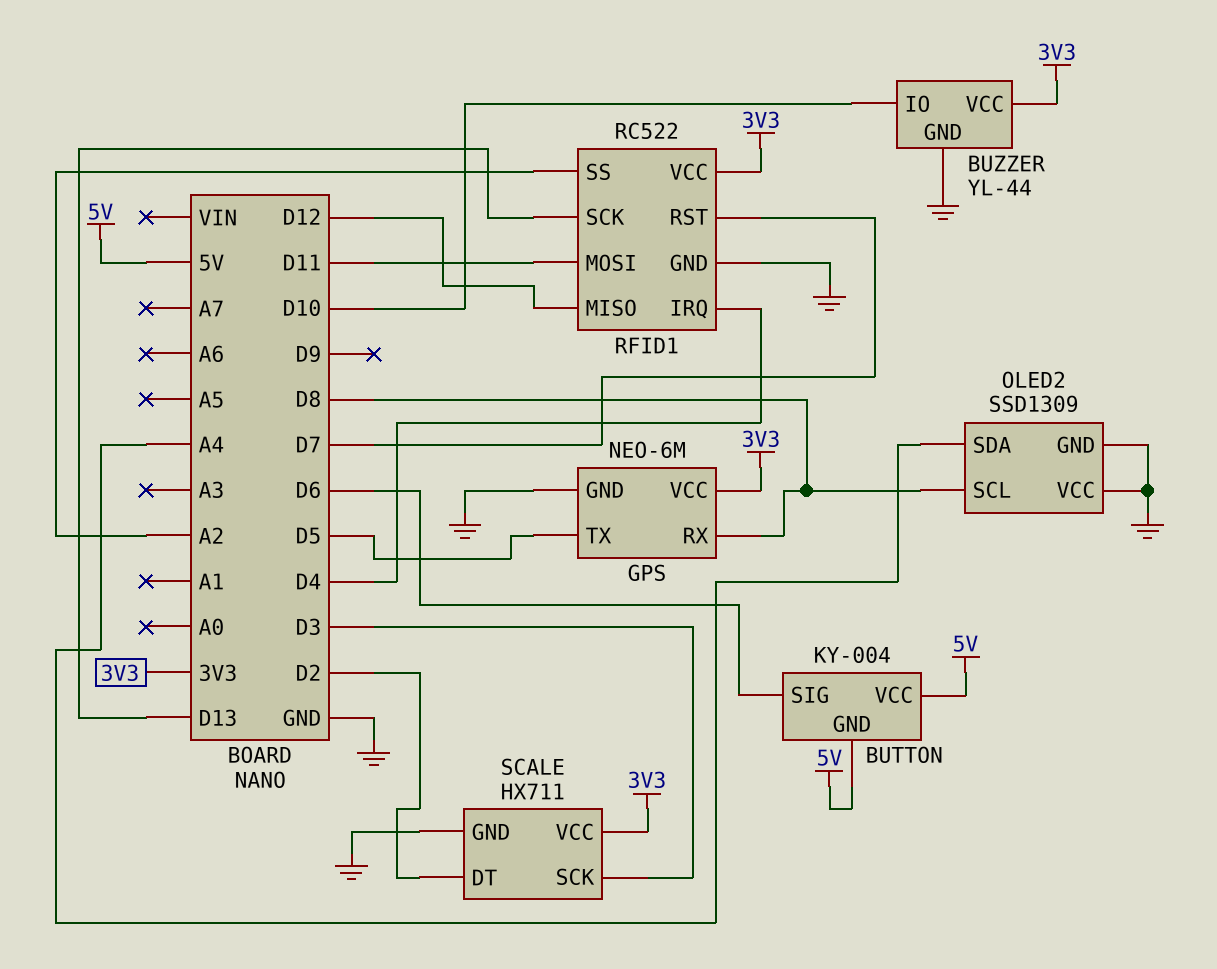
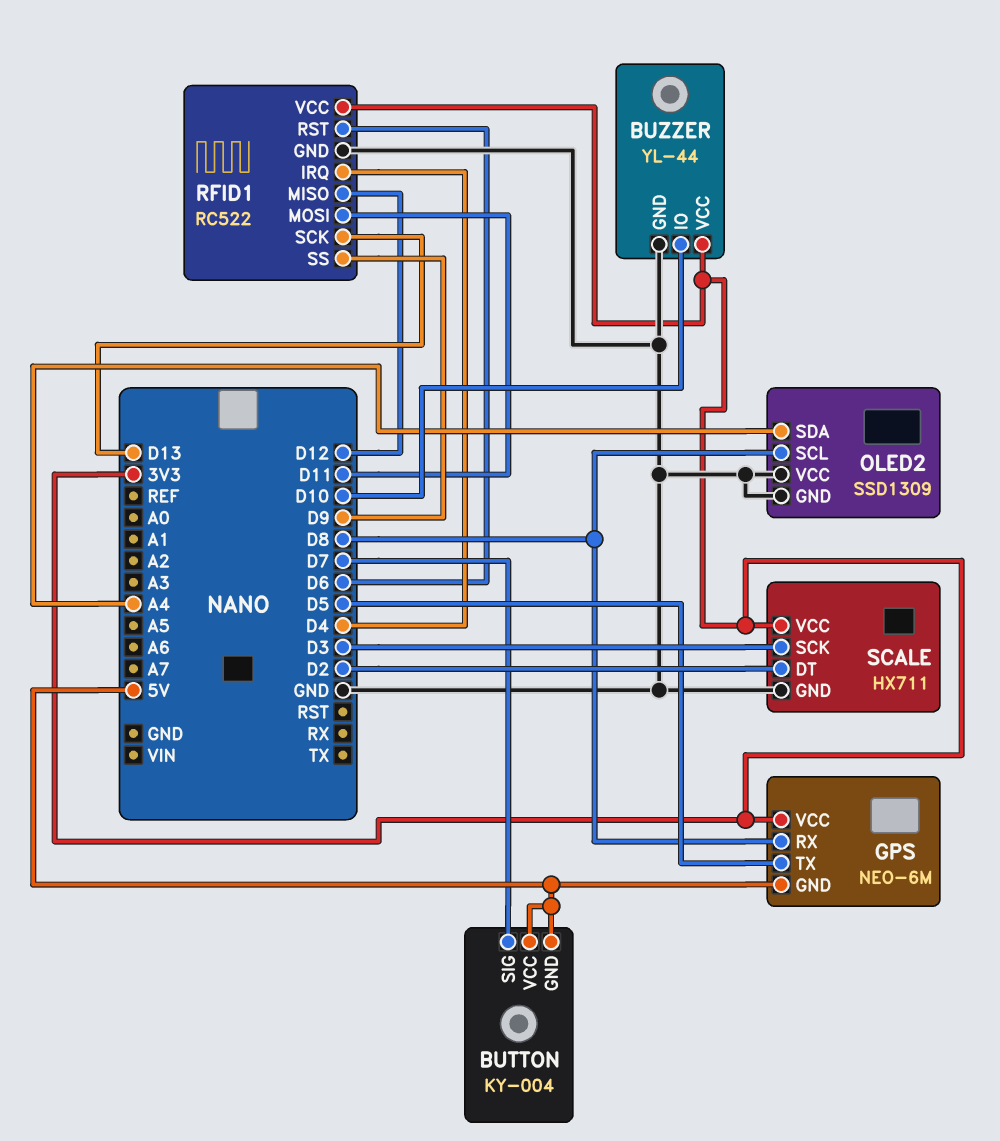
BUTTON pin SIG: D6 -> D7
GPS pin GND: GND -> 5V
RFID1 pin RST: D7 -> D6
RFID1 pin SS: A2 -> D9

